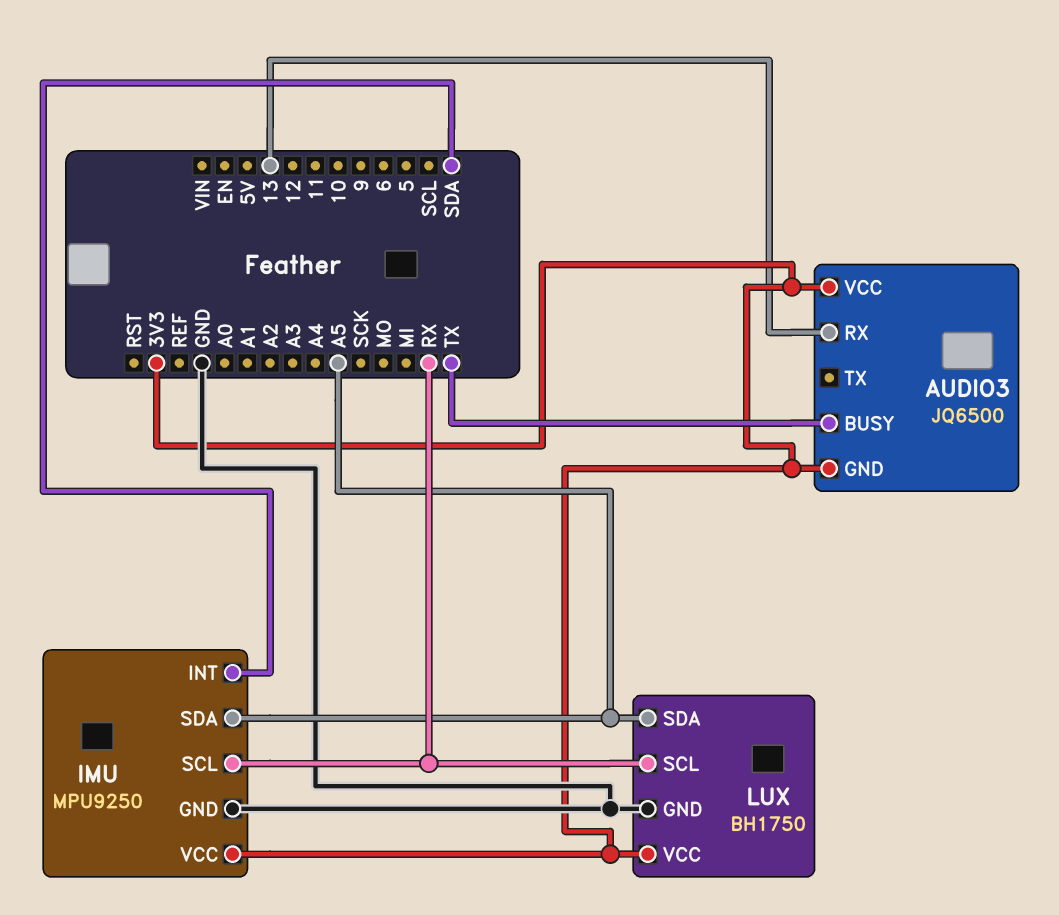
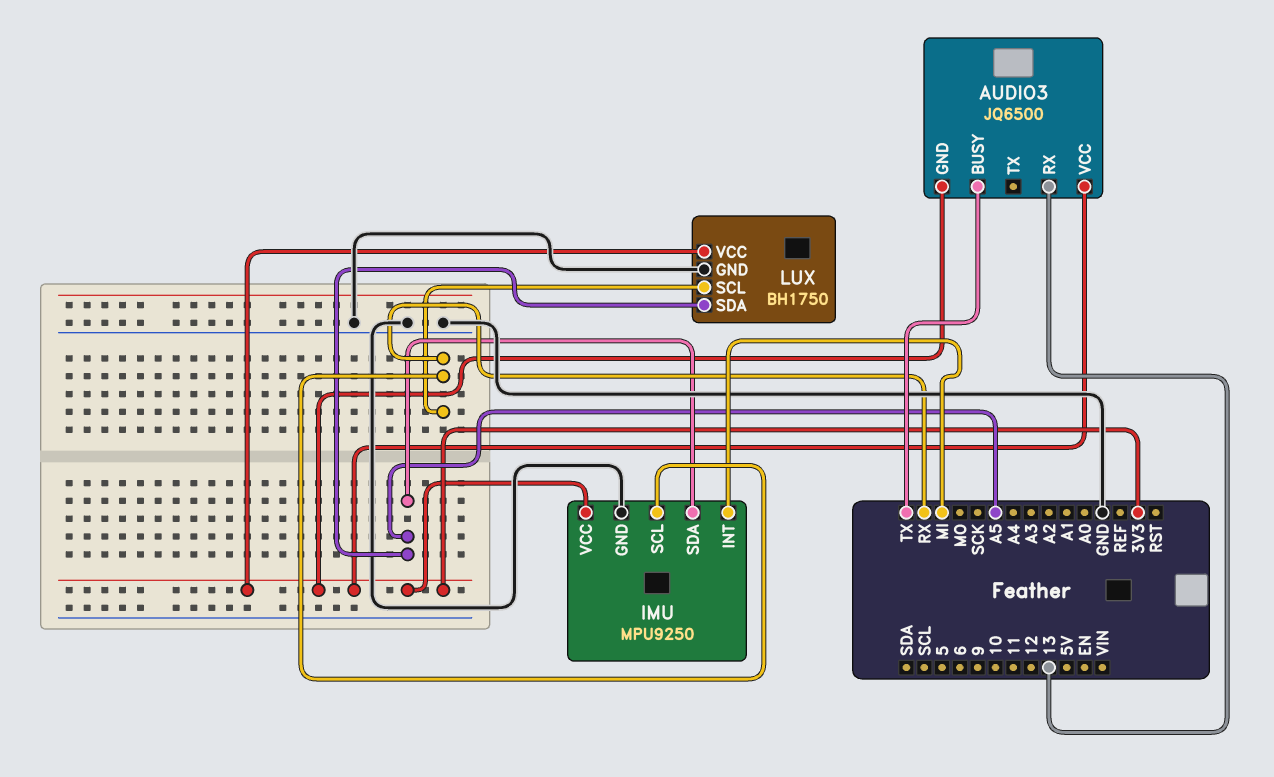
IMU pin INT: SDA -> MI

